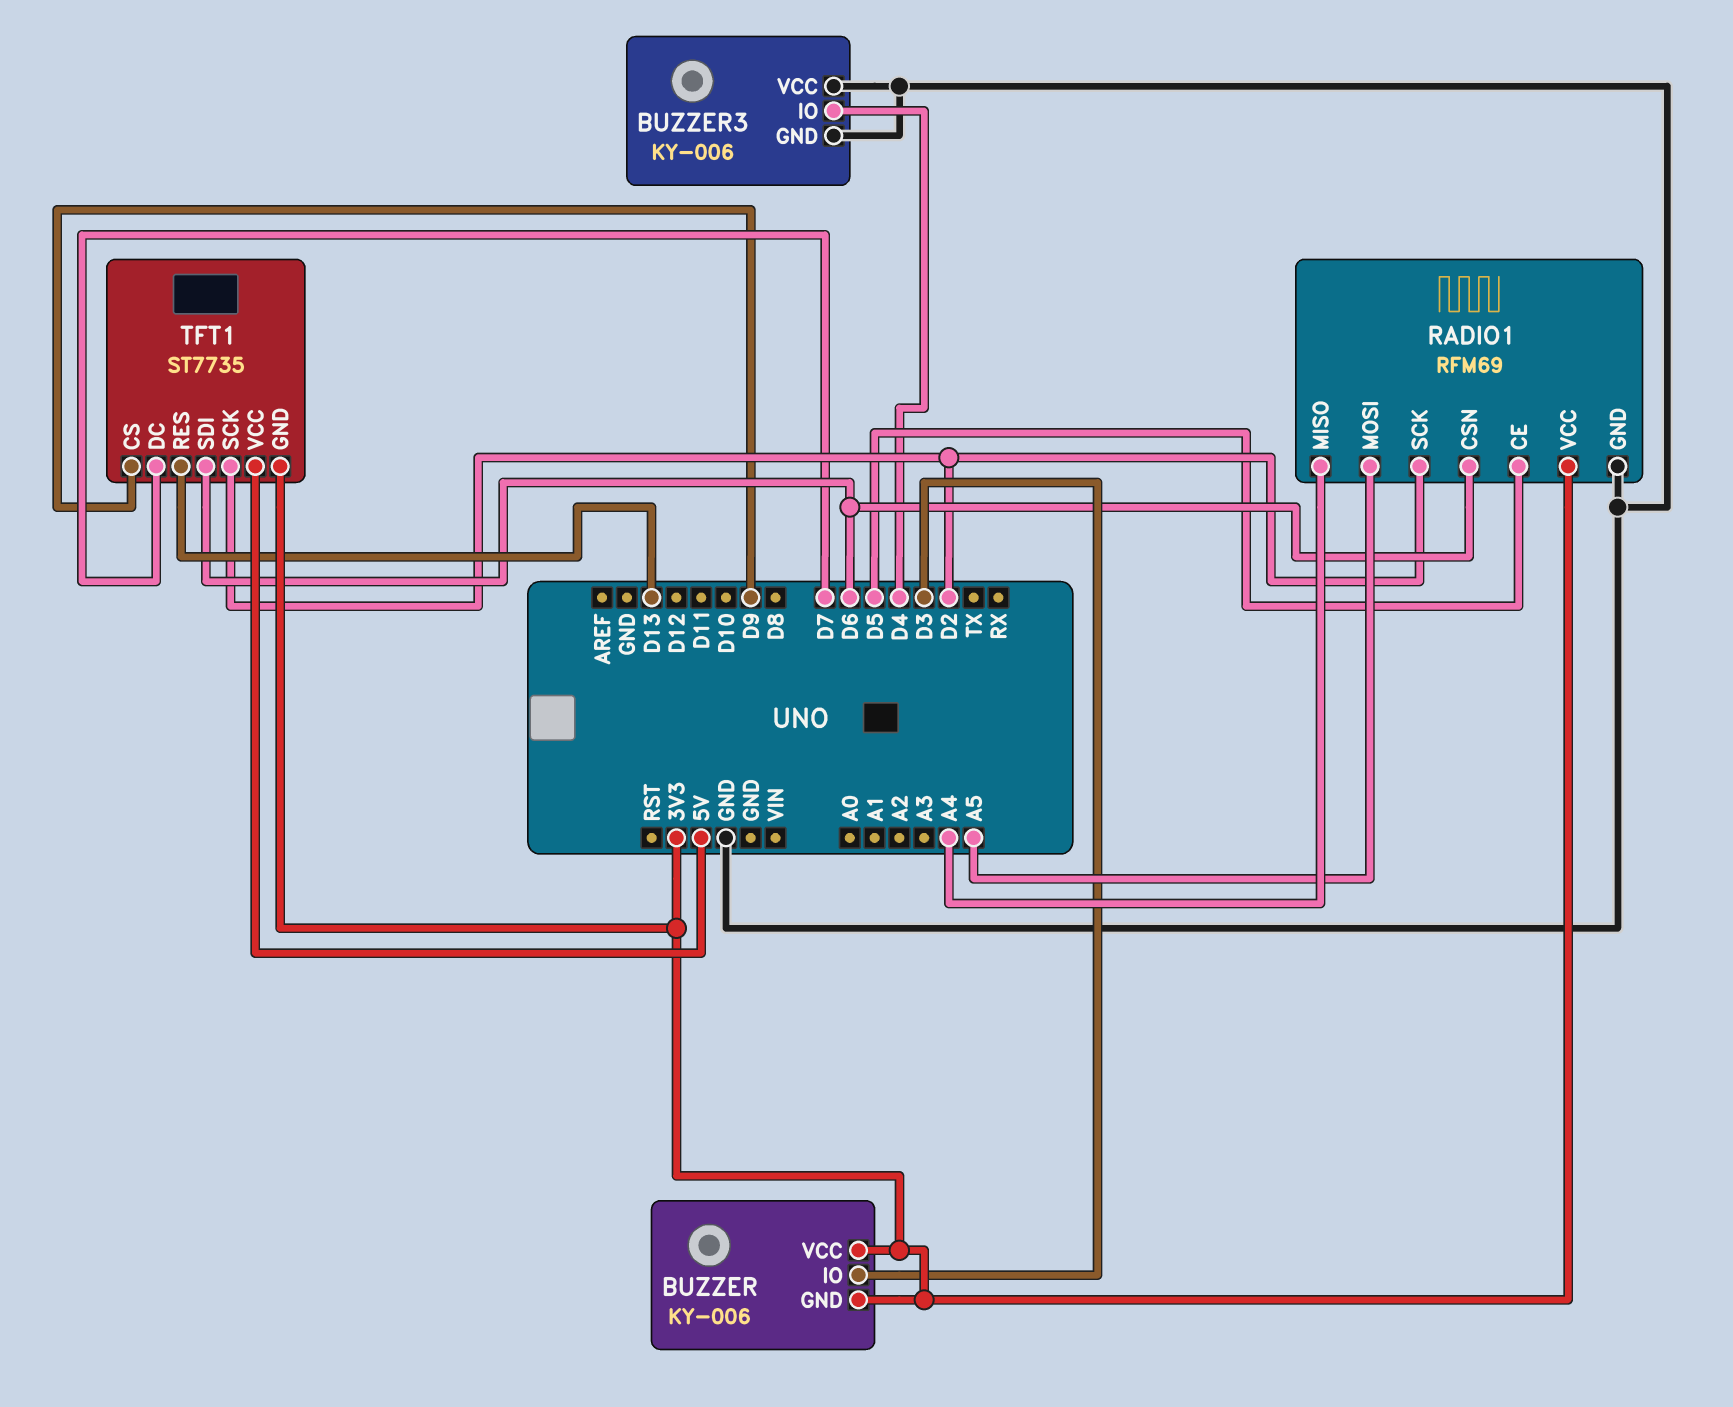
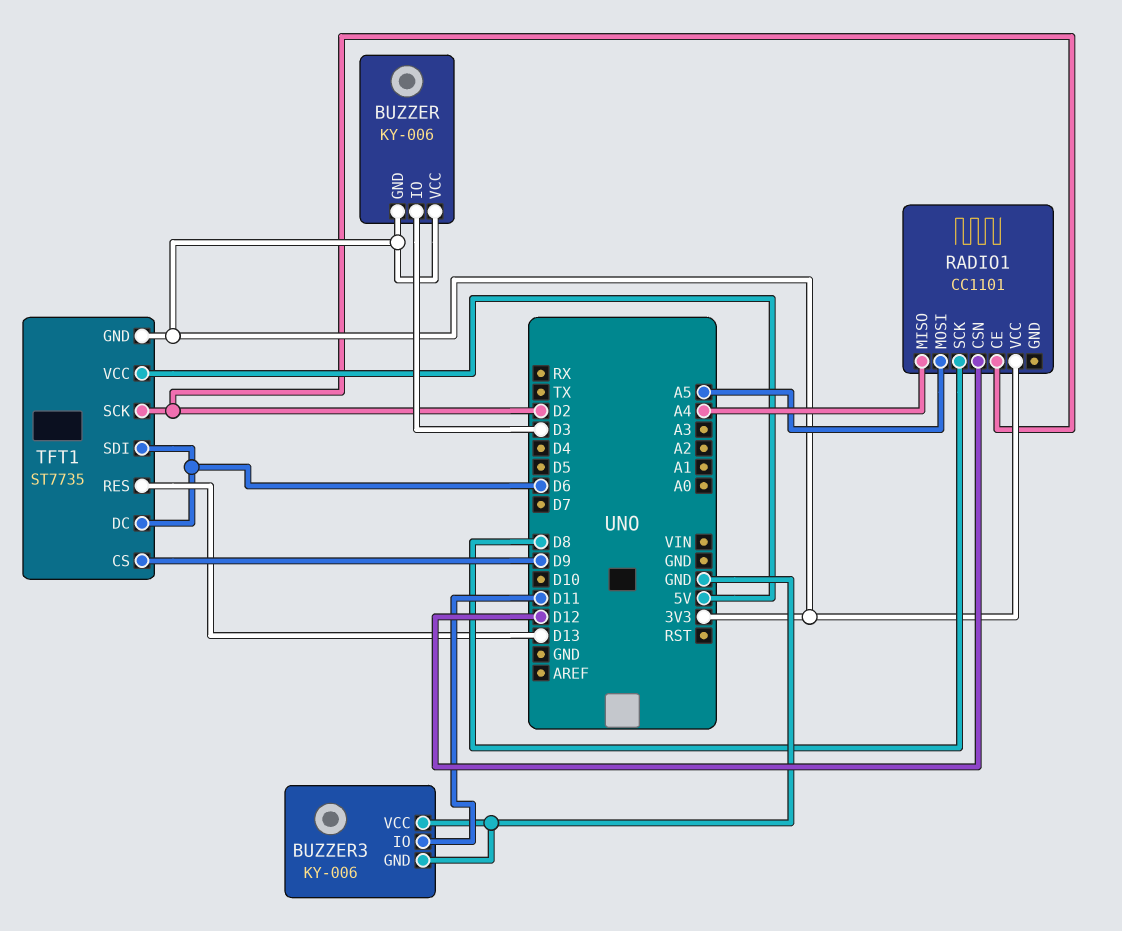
BUZZER3 pin IO: D4 -> D11
RADIO1: RFM69 -> CC1101
RADIO1 pin CE: D5 -> D2
RADIO1 pin CSN: D6 -> D12
RADIO1 pin GND: GND -> none
RADIO1 pin SCK: D2 -> D8
TFT1 pin DC: D7 -> D6

